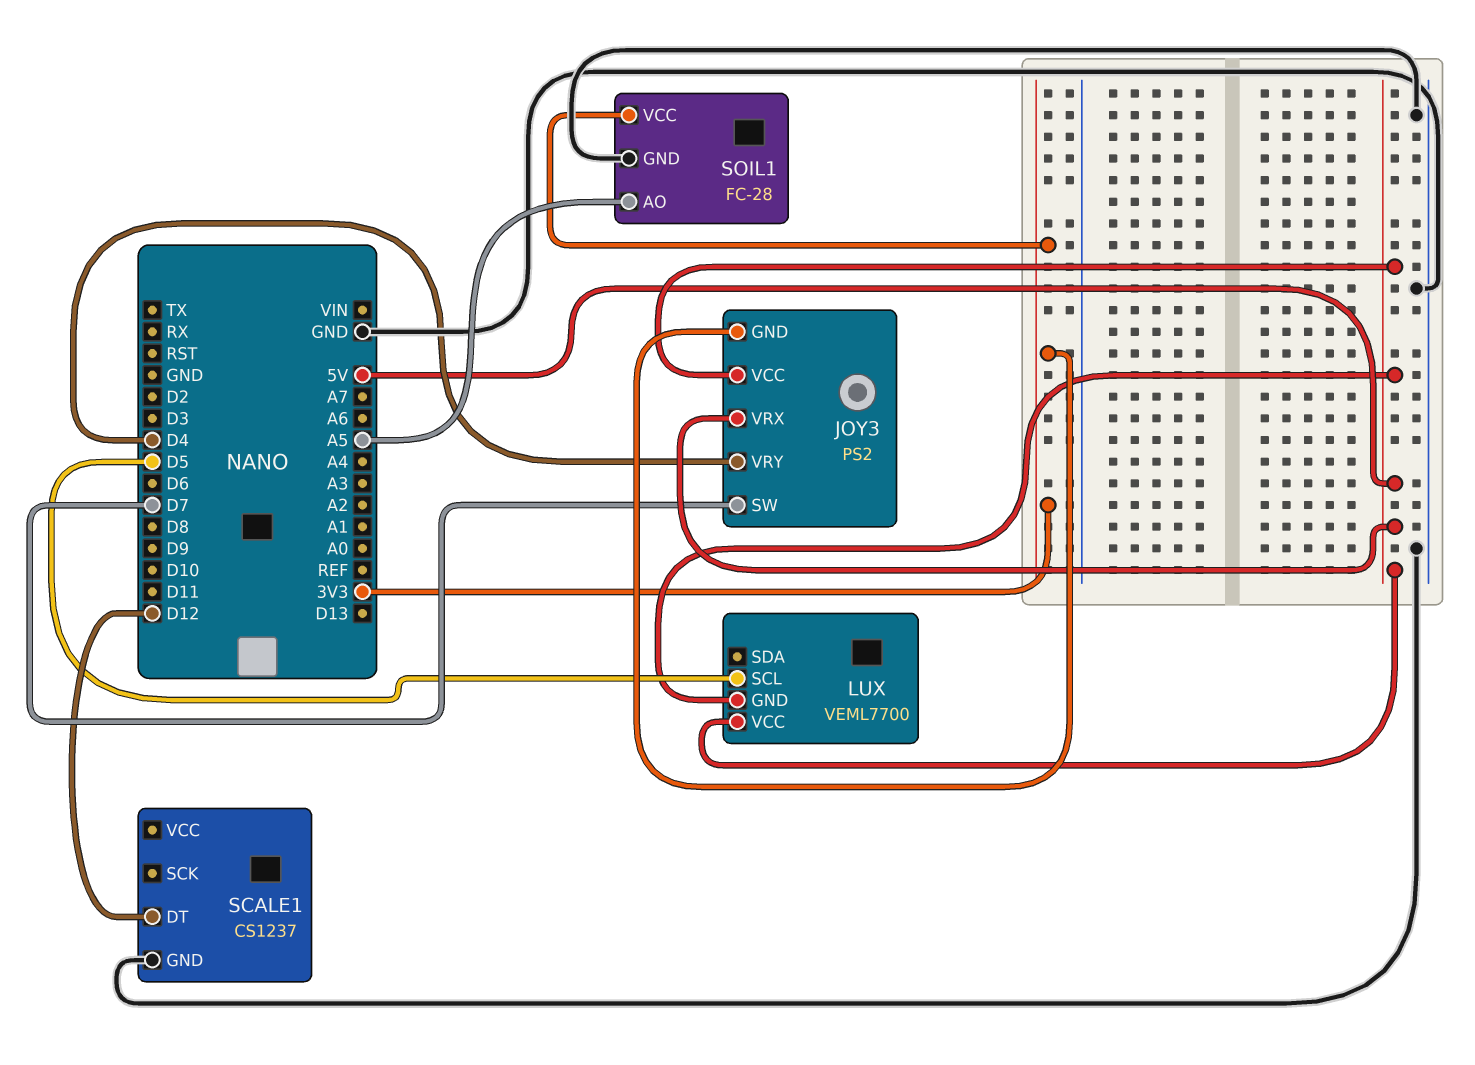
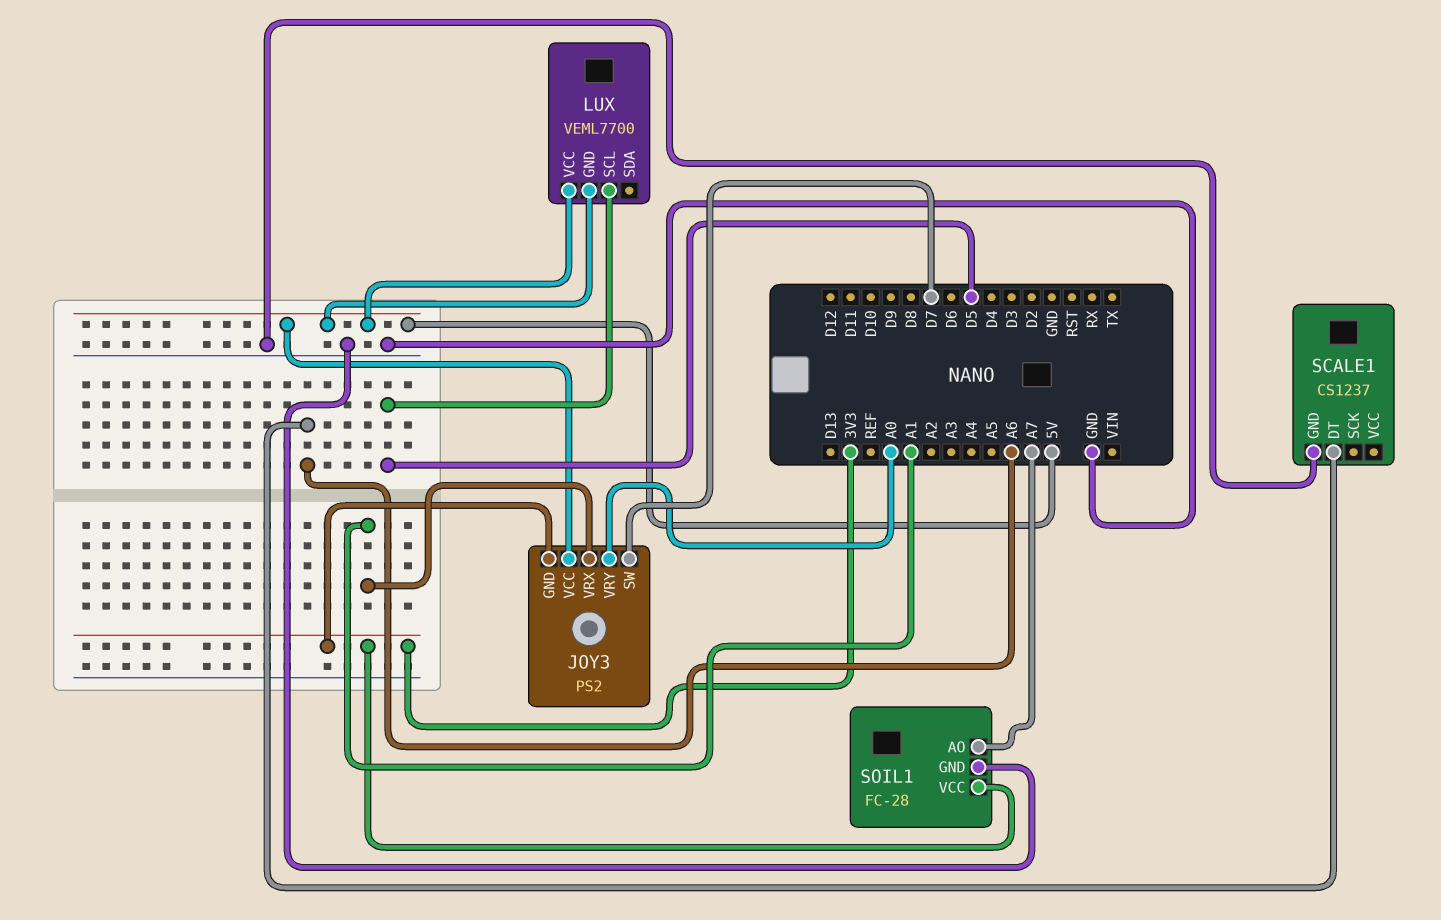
JOY3 pin VRX: 5V -> A1
JOY3 pin VRY: D4 -> A0
SCALE1 pin DT: D12 -> A6
SOIL1 pin AO: A5 -> A7

